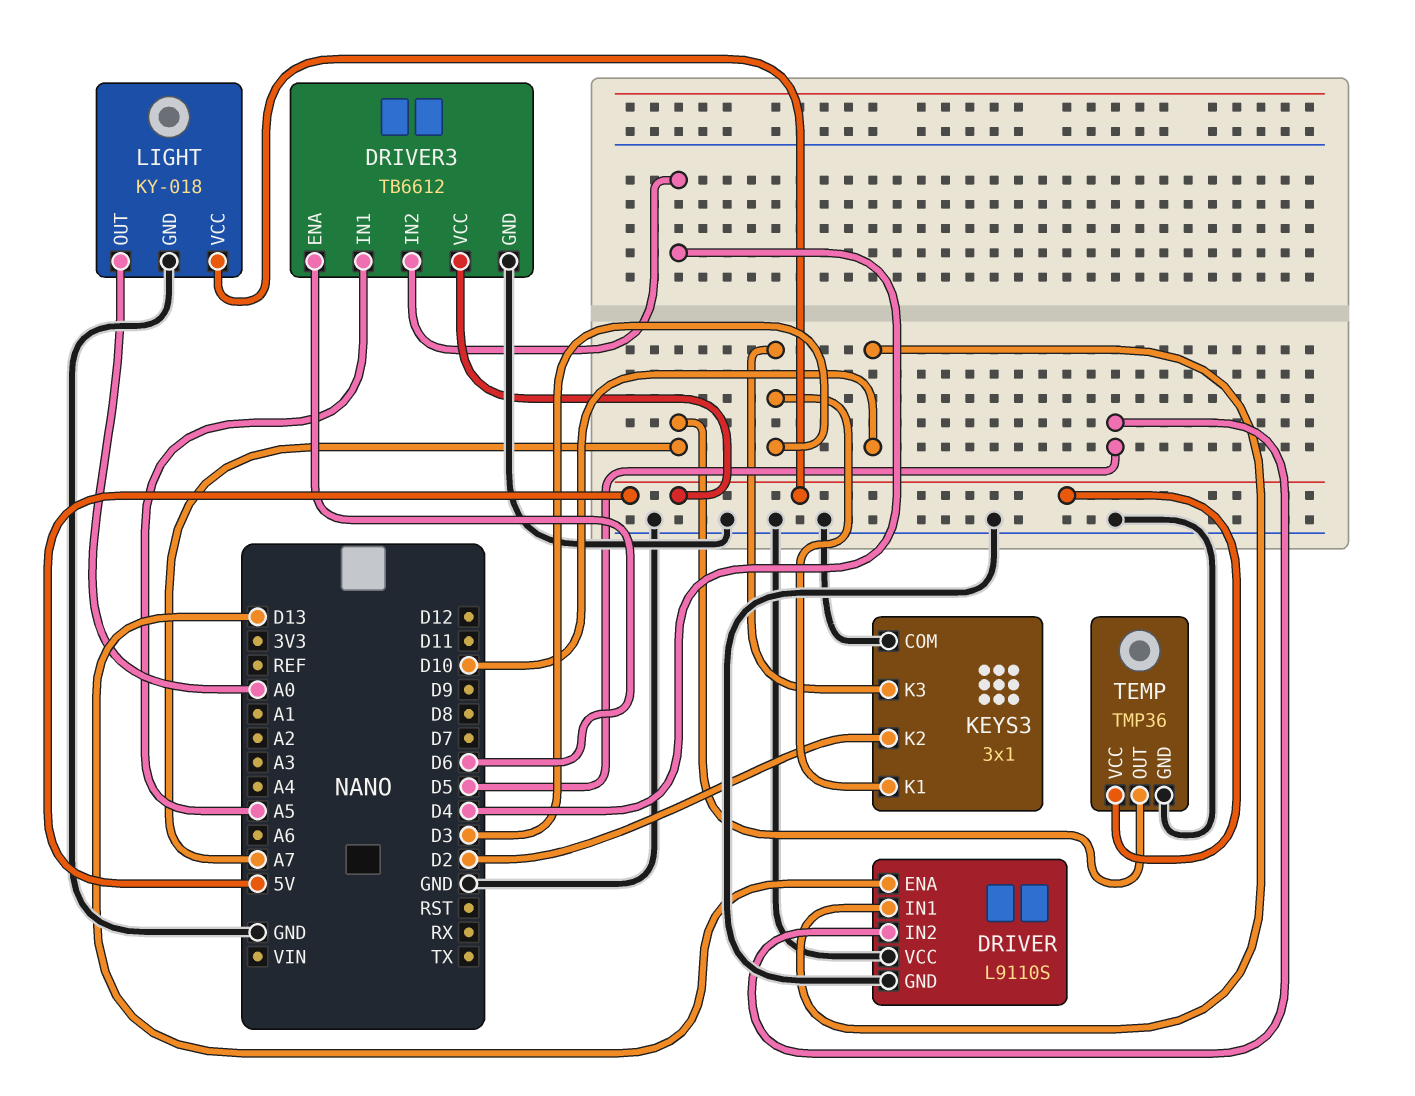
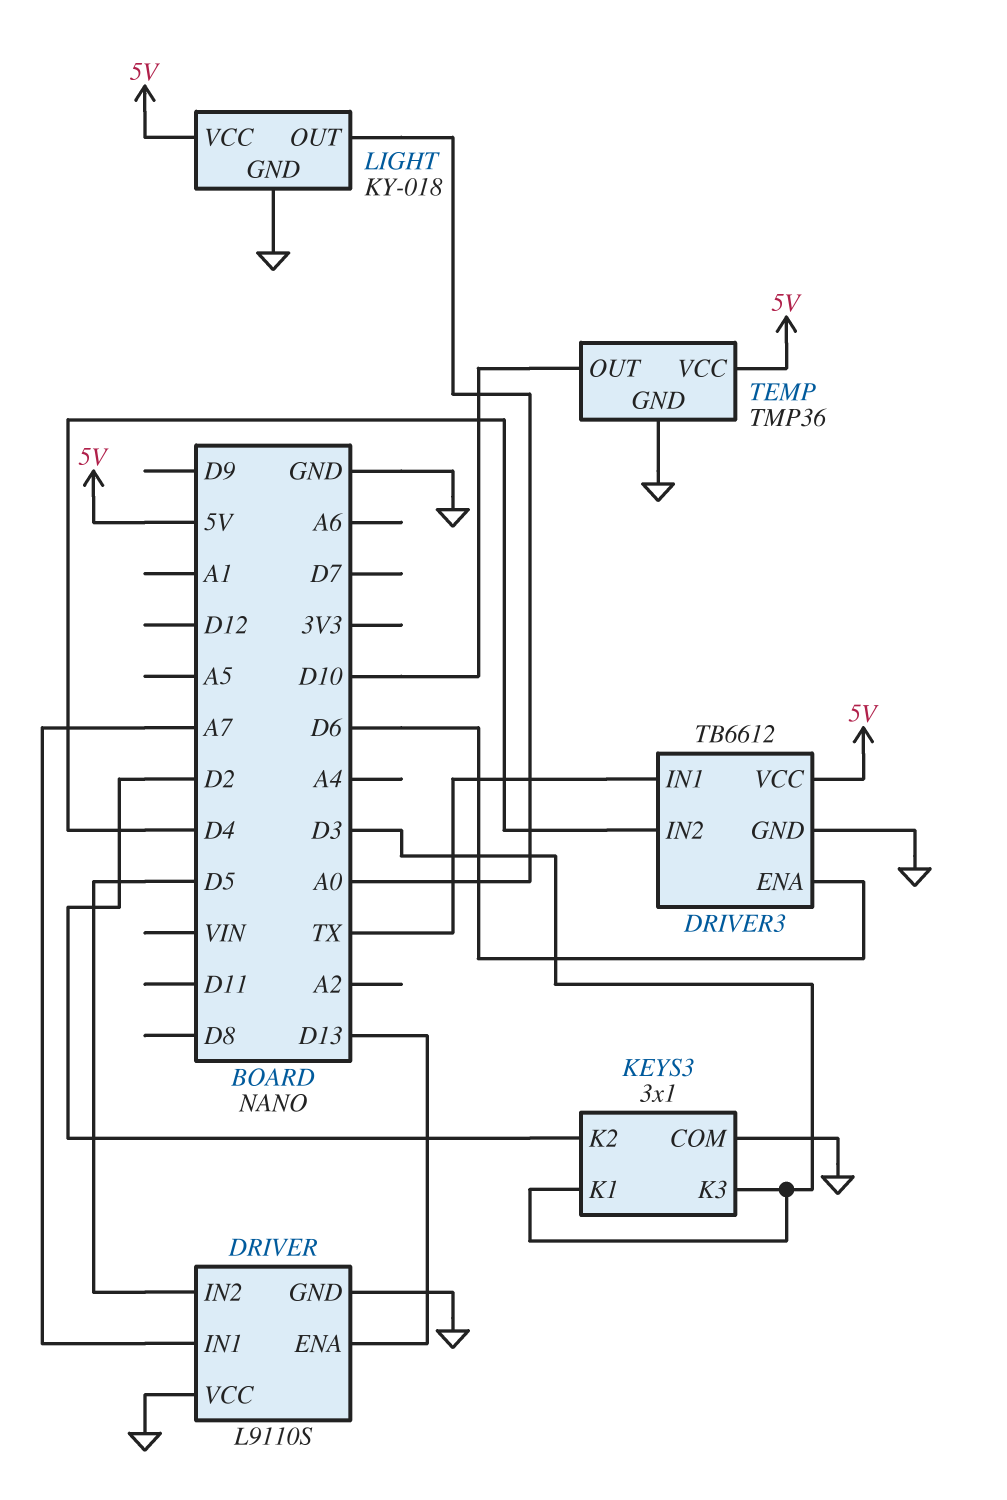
DRIVER pin IN1: D10 -> A7
DRIVER3 pin IN1: A5 -> TX
TEMP pin OUT: A7 -> D10

